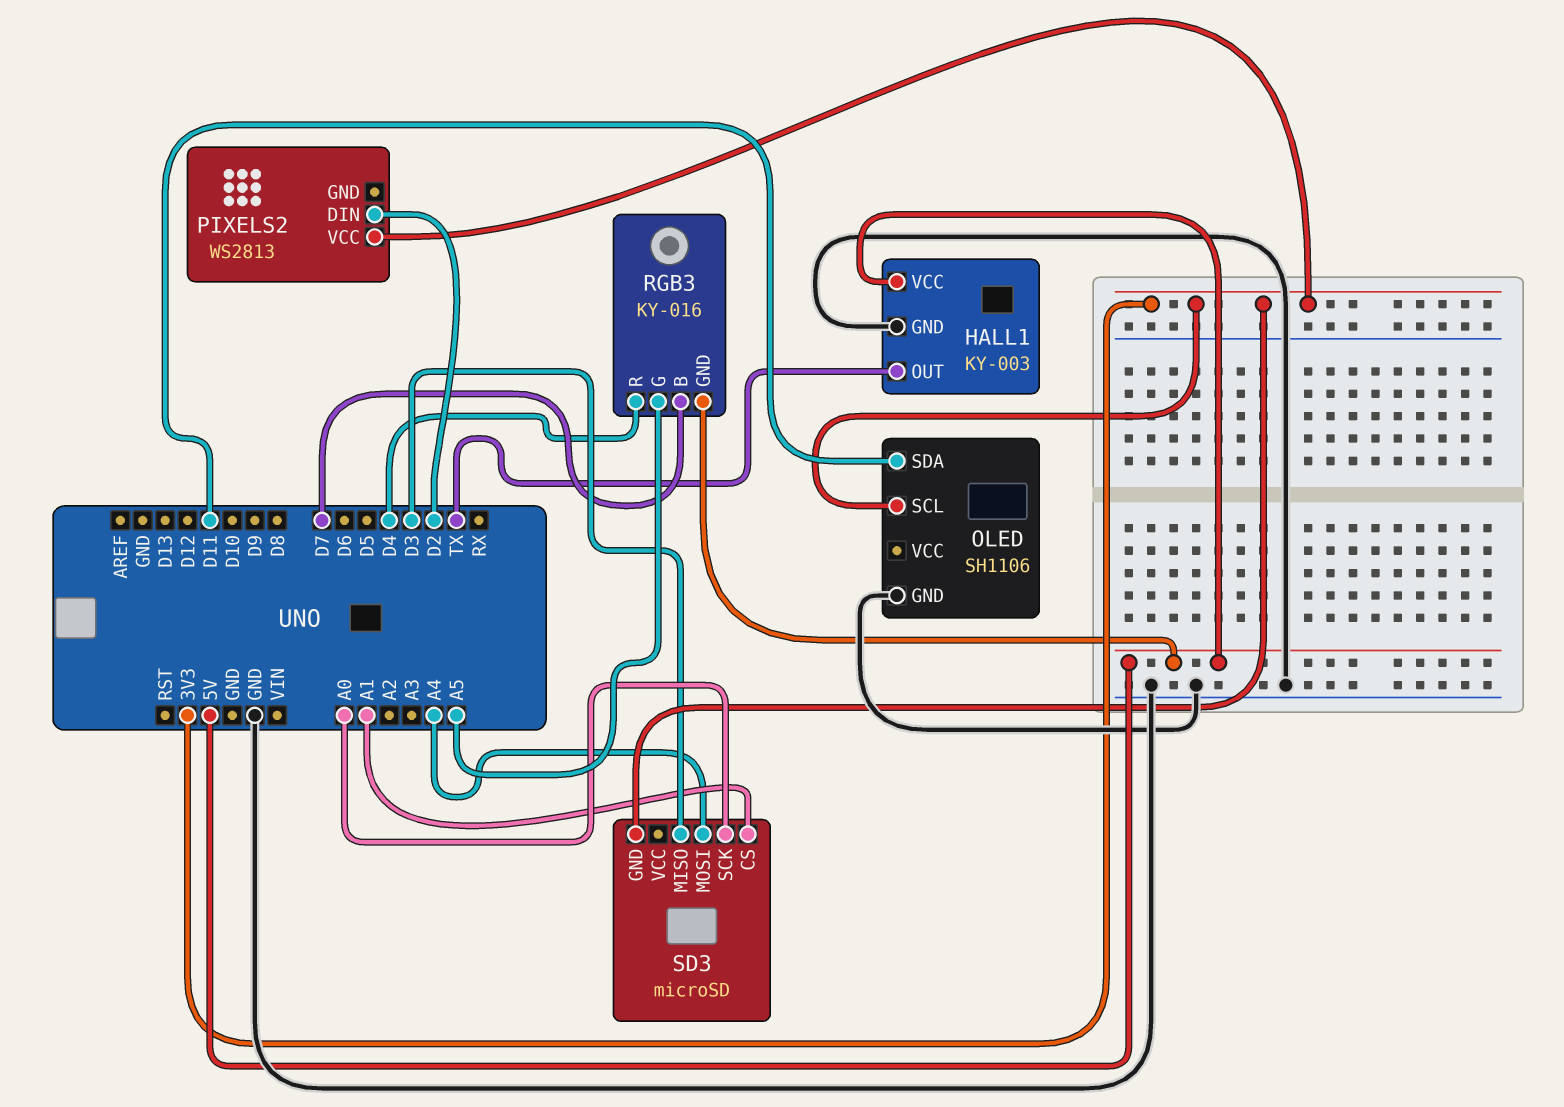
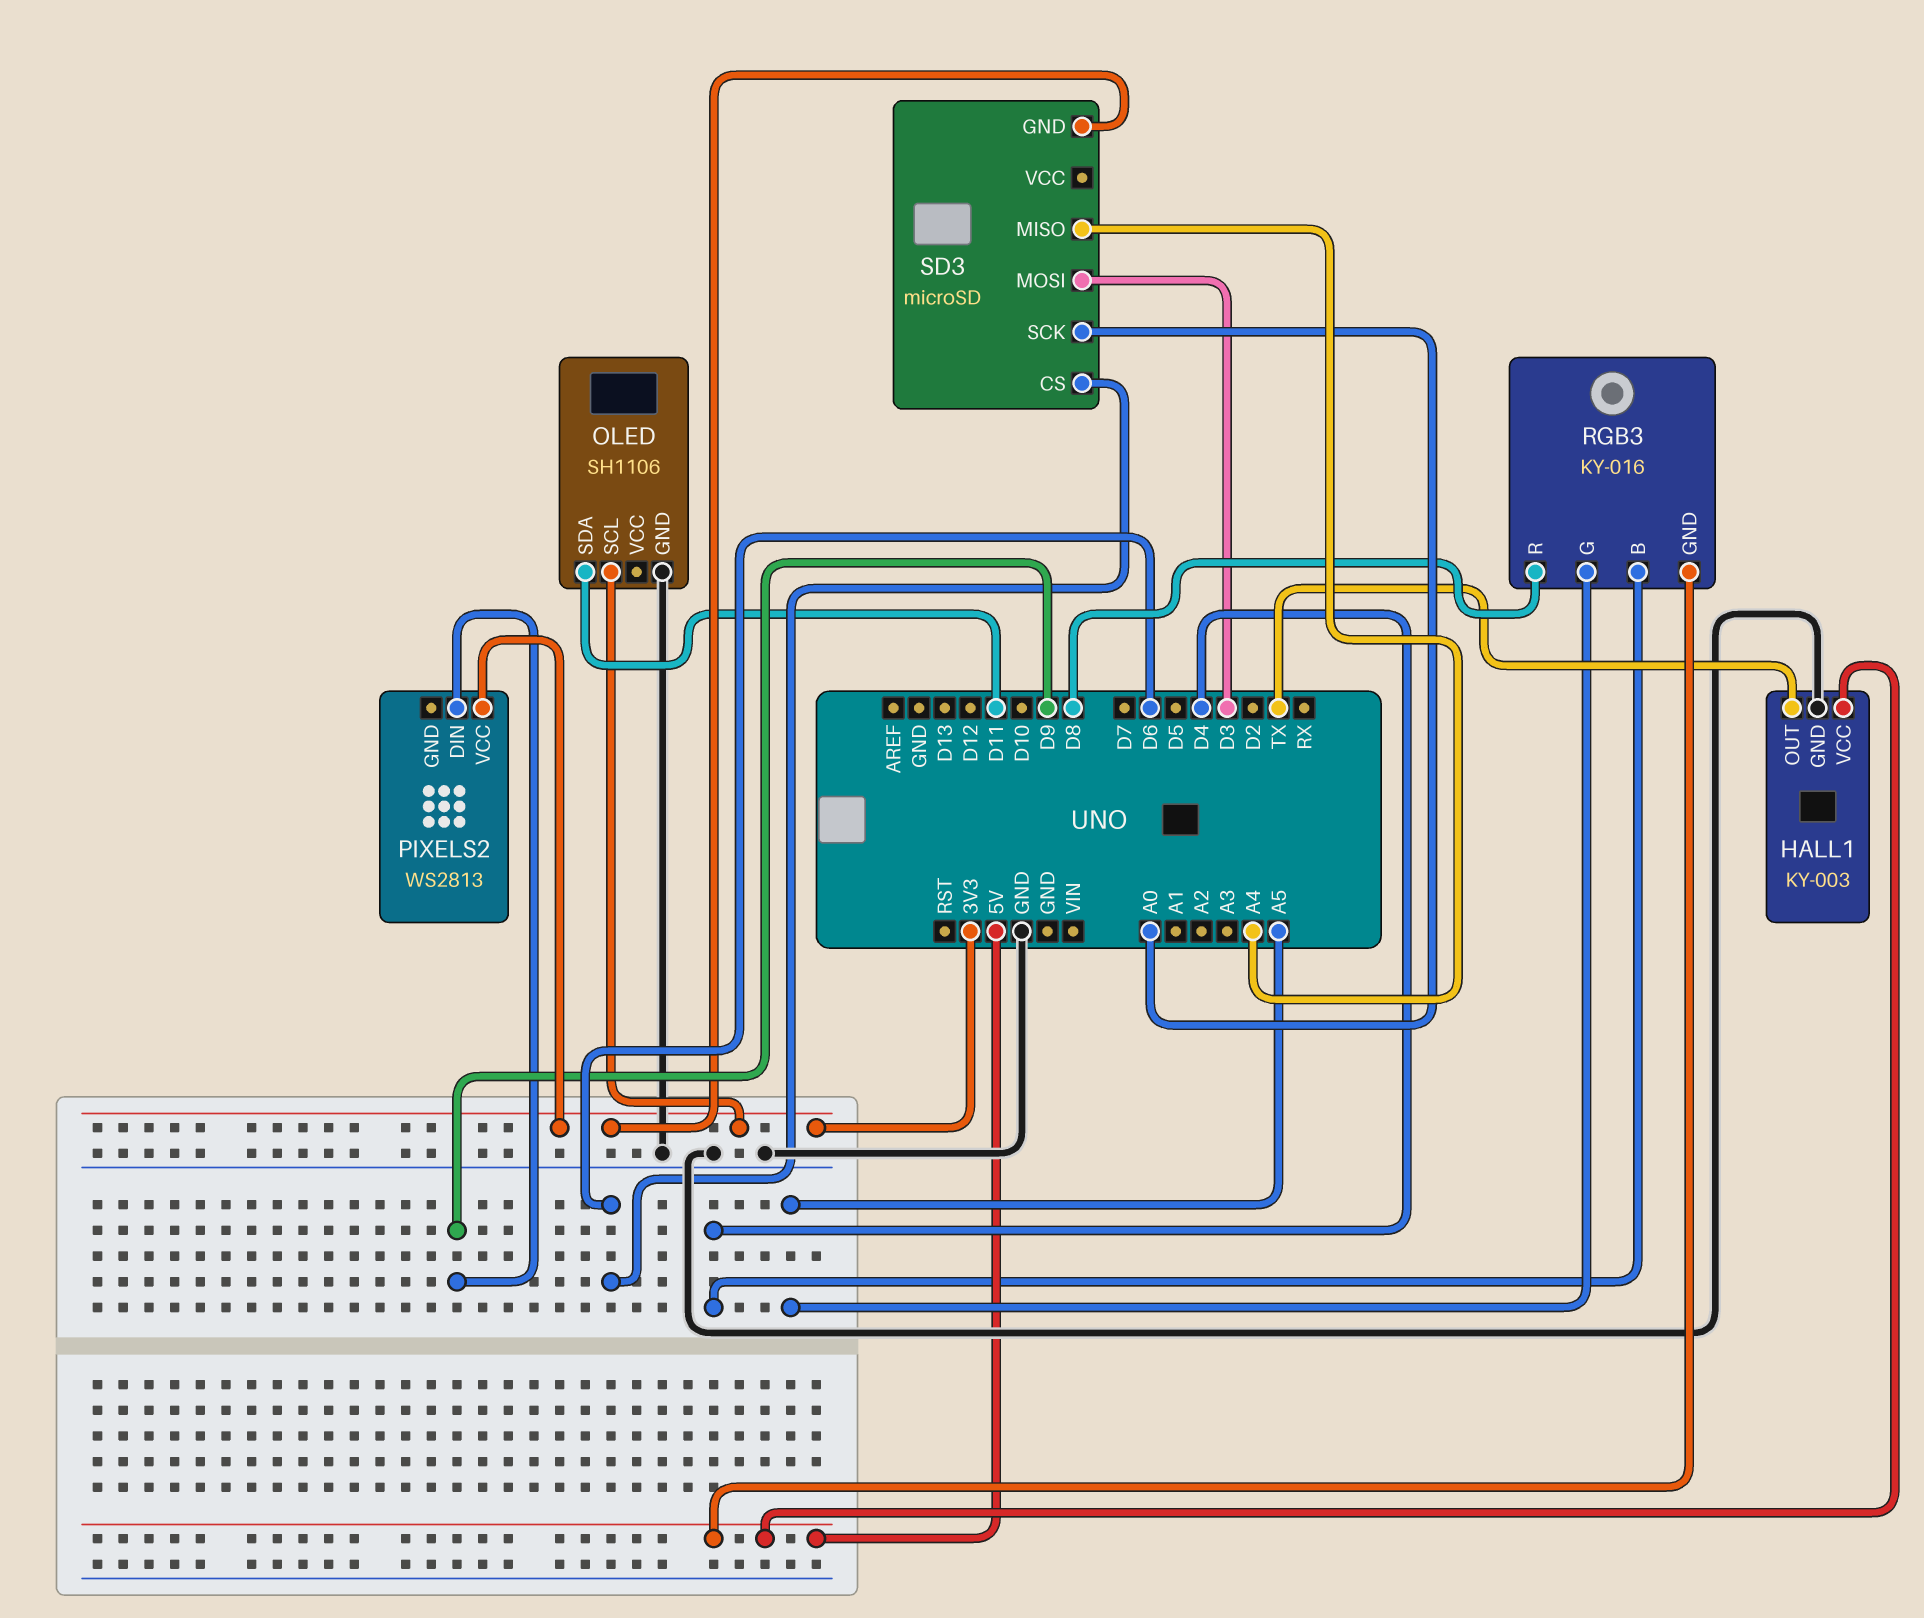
PIXELS2 pin DIN: D2 -> D9
RGB3 pin B: D7 -> D4
RGB3 pin R: D4 -> D8
SD3 pin CS: A1 -> D6
SD3 pin MISO: D3 -> A4
SD3 pin MOSI: A4 -> D3

